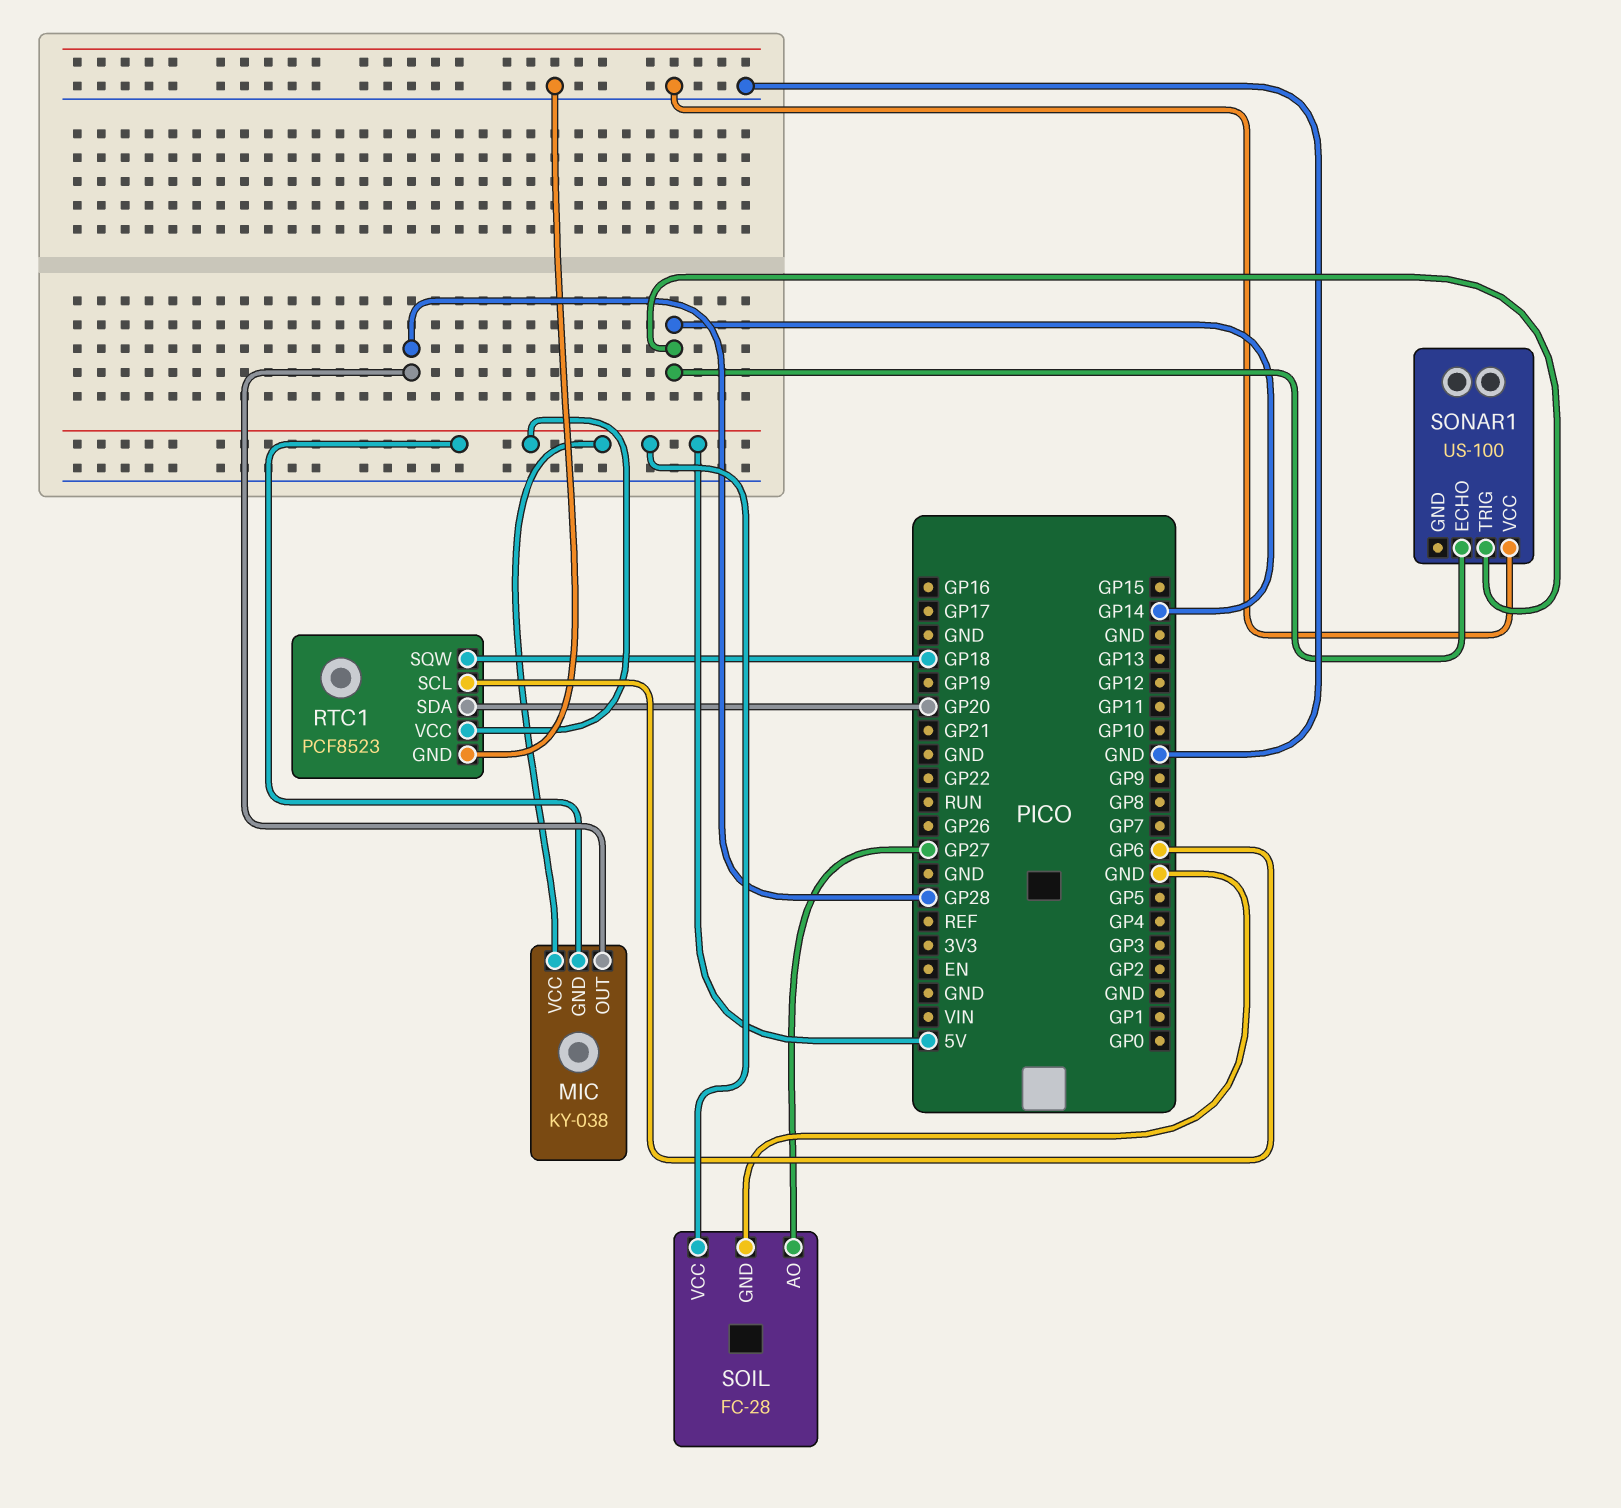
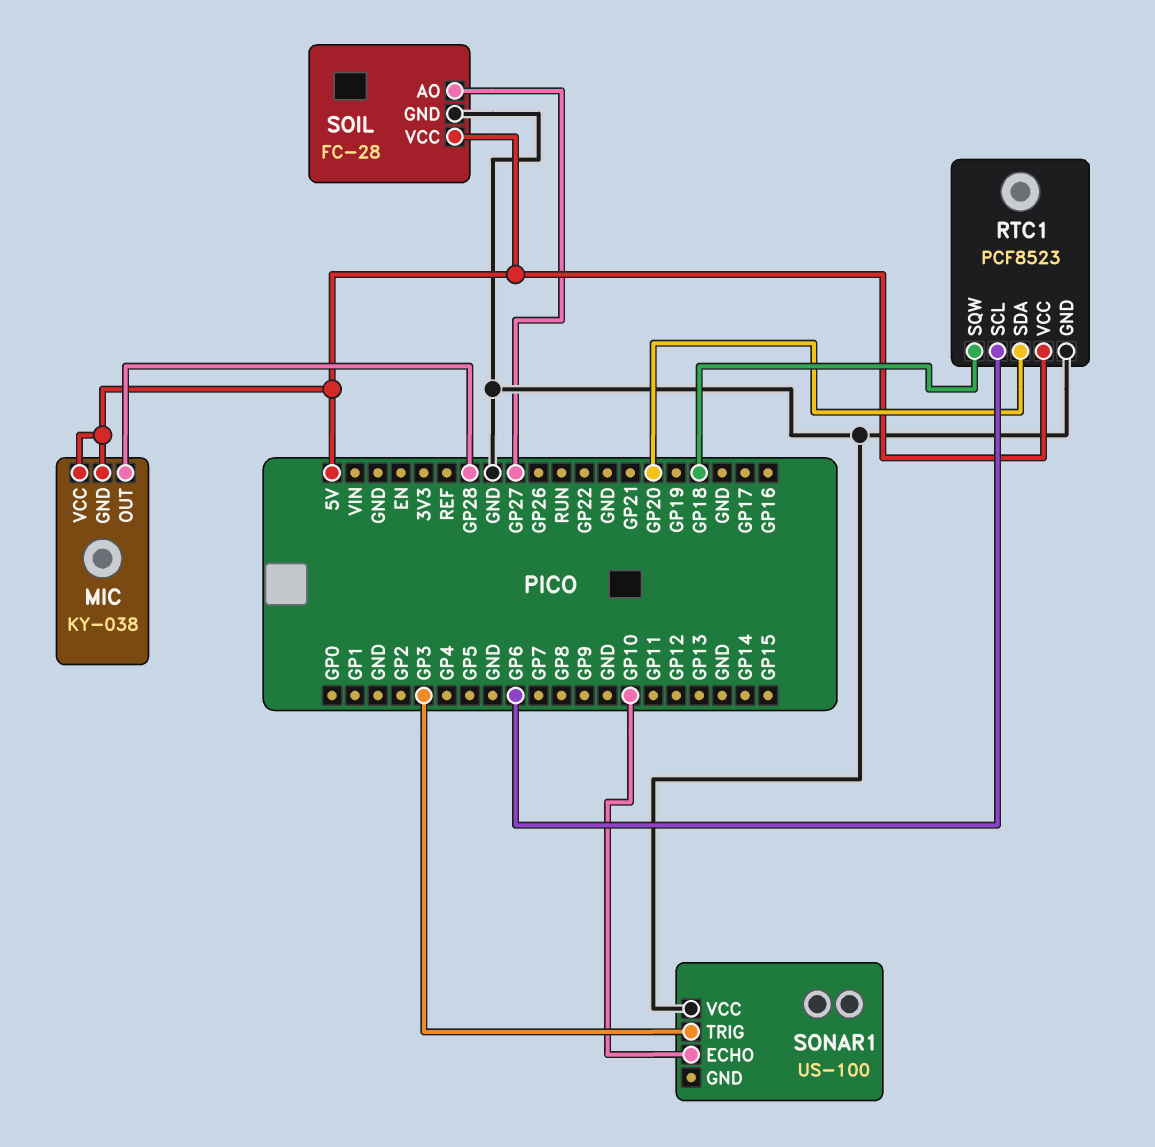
SONAR1 pin ECHO: GP14 -> GP10
SONAR1 pin TRIG: GP14 -> GP3

